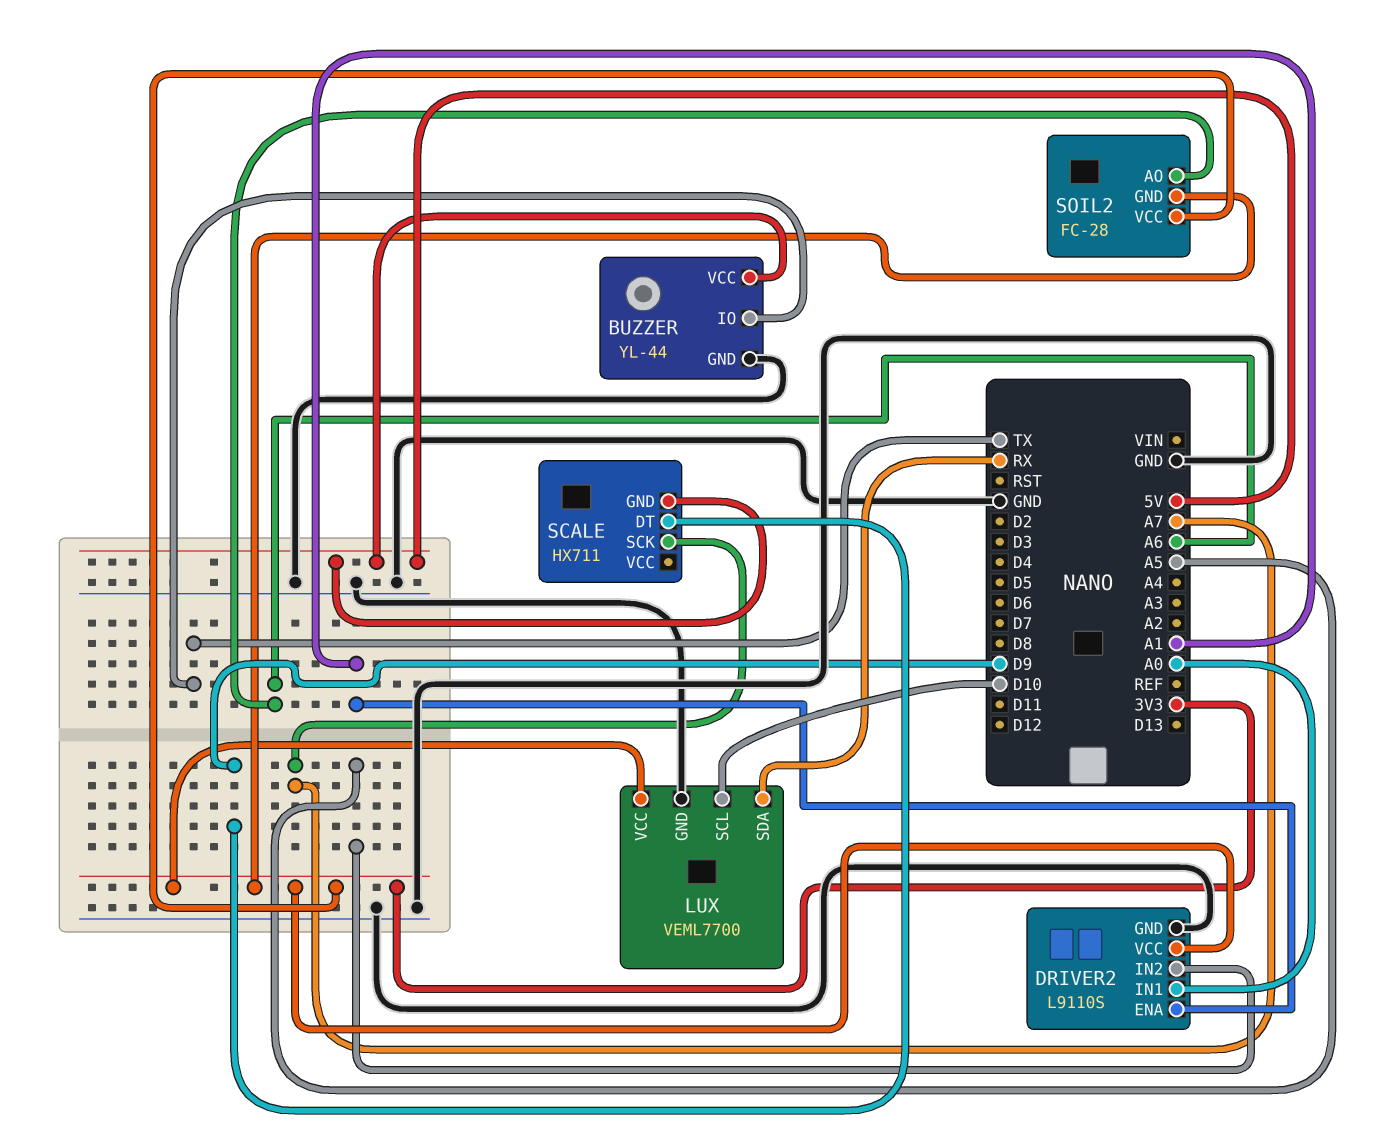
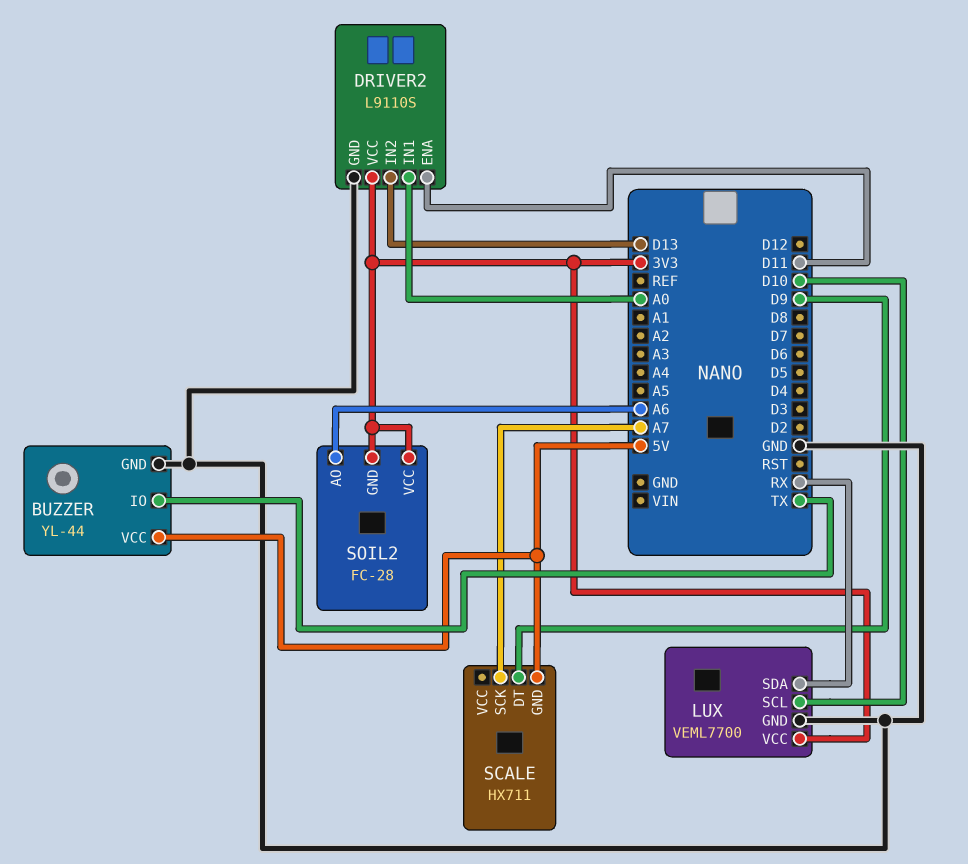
DRIVER2 pin ENA: A1 -> D11
DRIVER2 pin IN2: A5 -> D13

